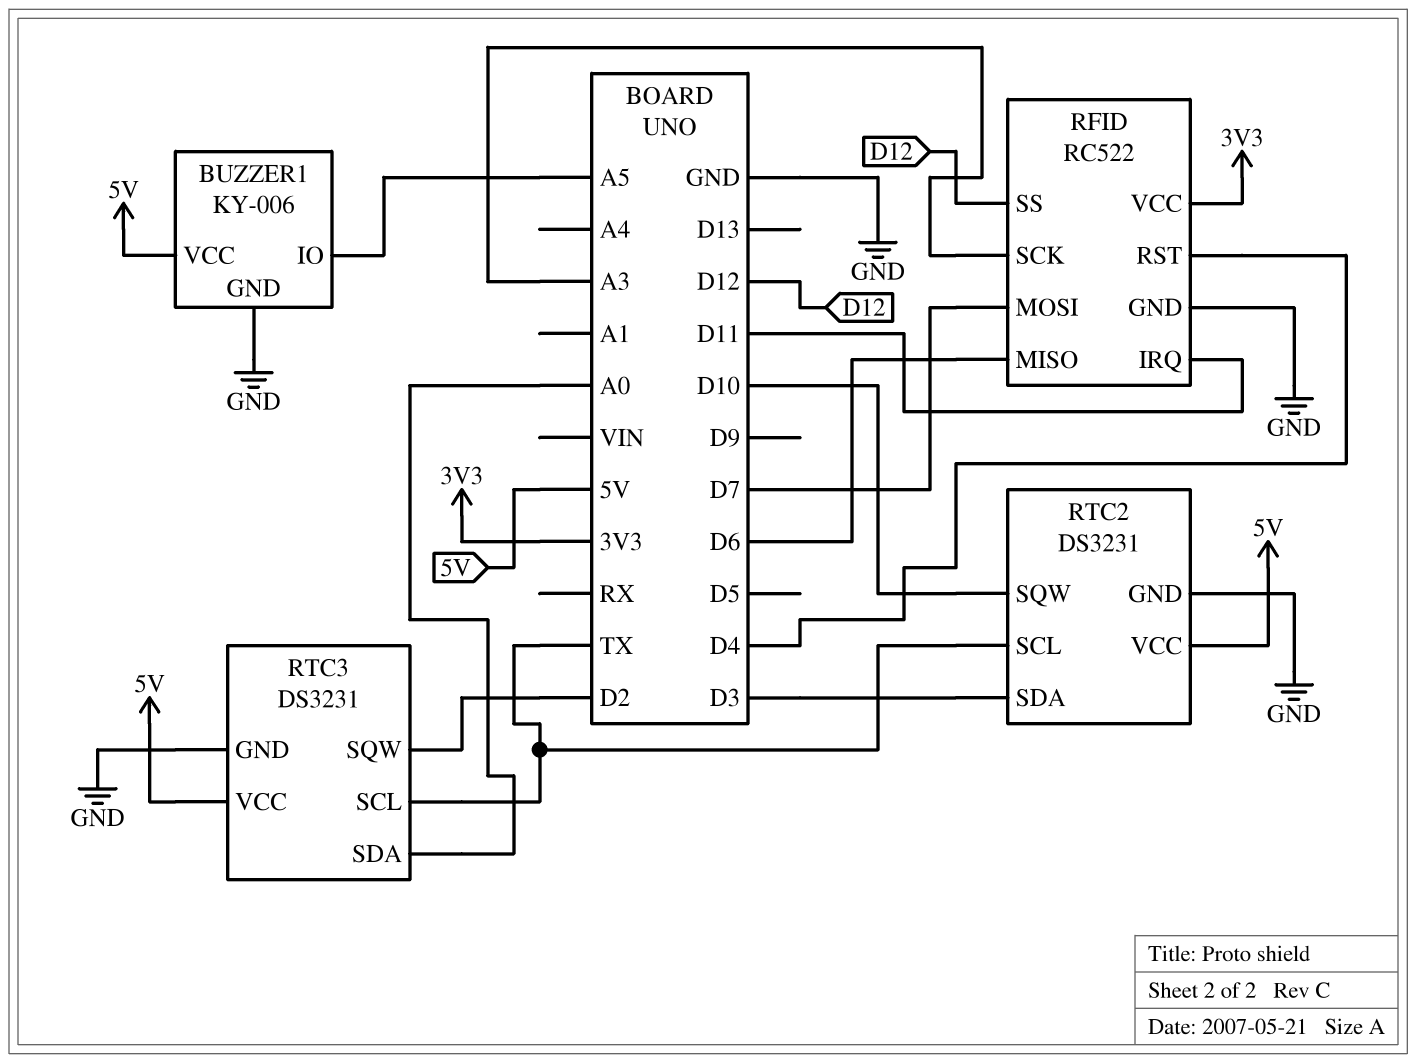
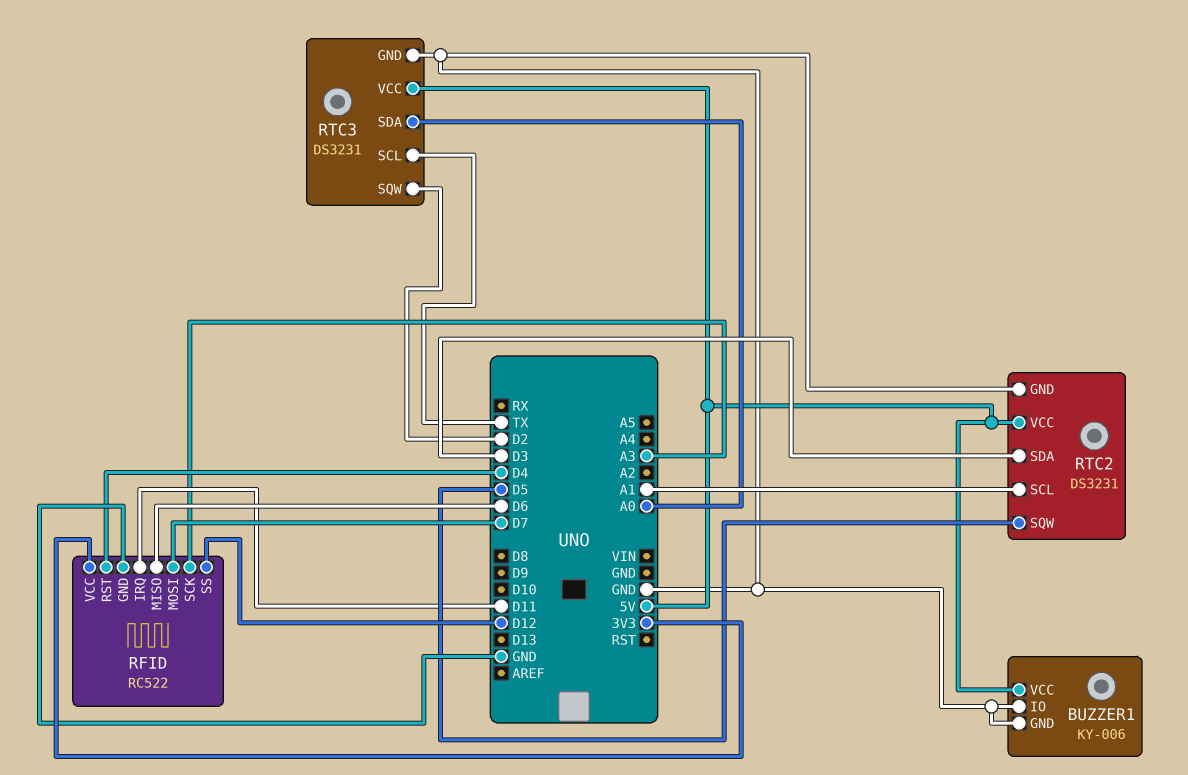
BUZZER1 pin IO: A5 -> GND
RTC2 pin SCL: TX -> A1
RTC2 pin SQW: D10 -> D5

